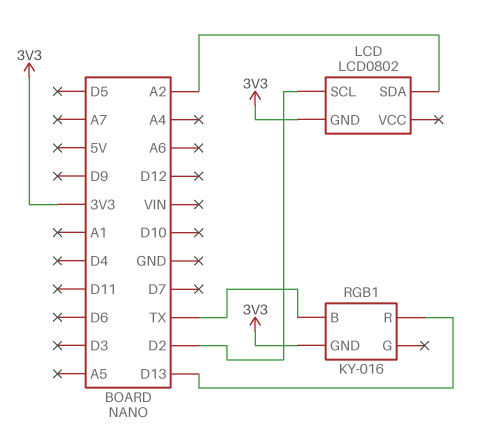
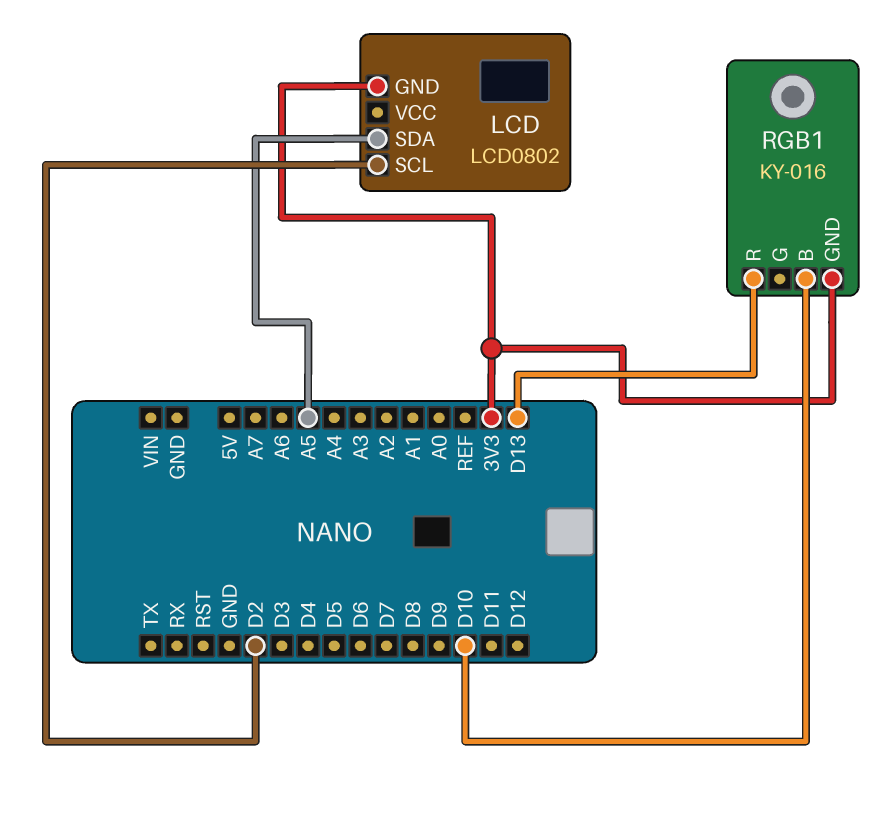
LCD pin SDA: A2 -> A5
RGB1 pin B: TX -> D10

